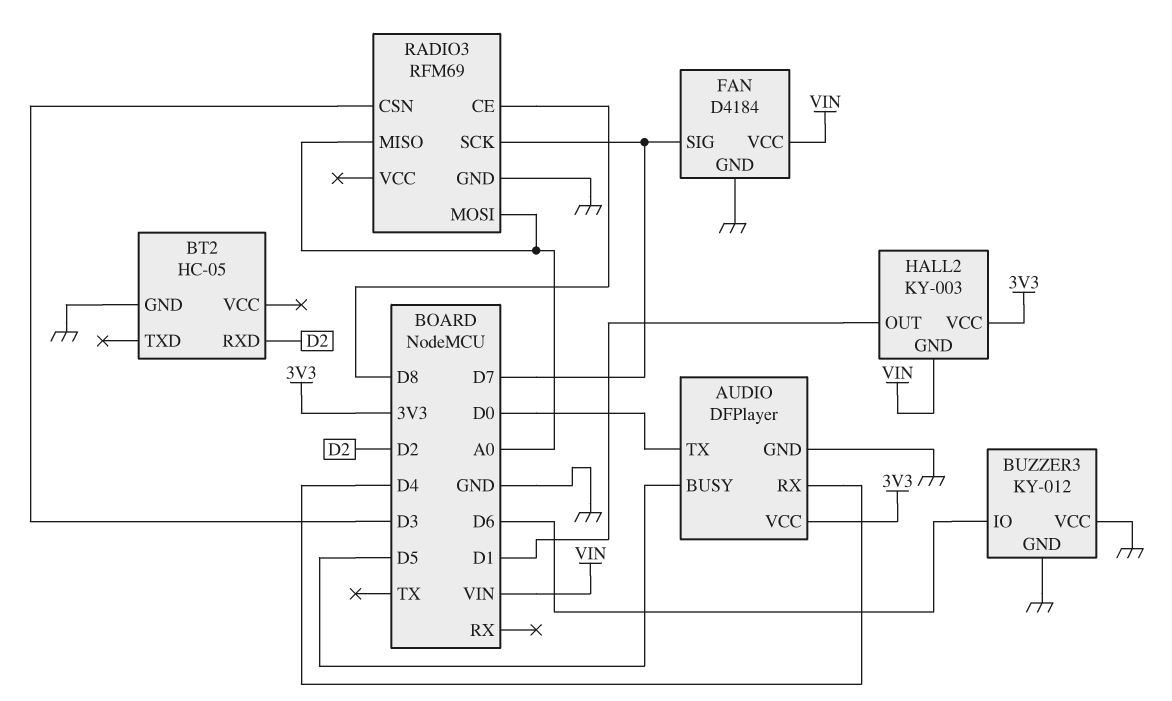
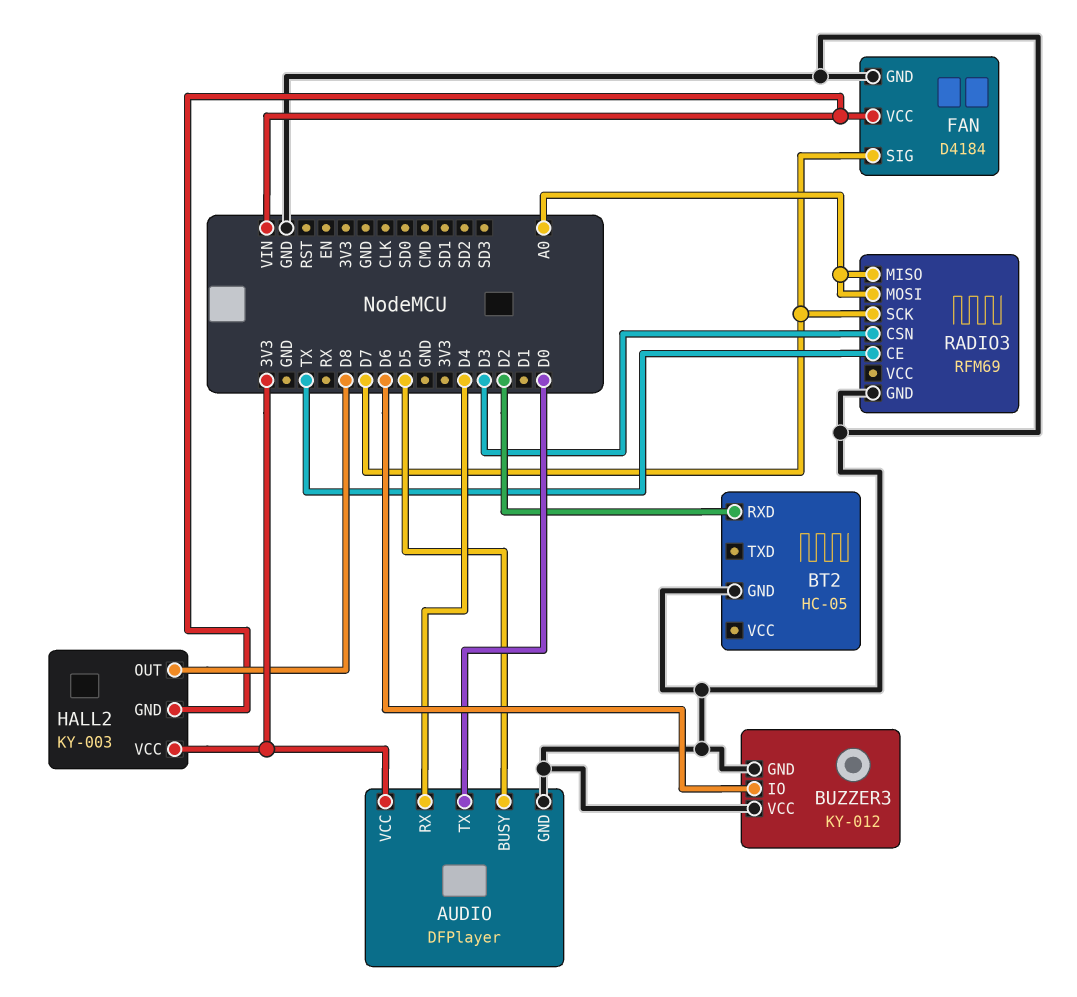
HALL2 pin OUT: D1 -> D8
RADIO3 pin CE: D8 -> TX

